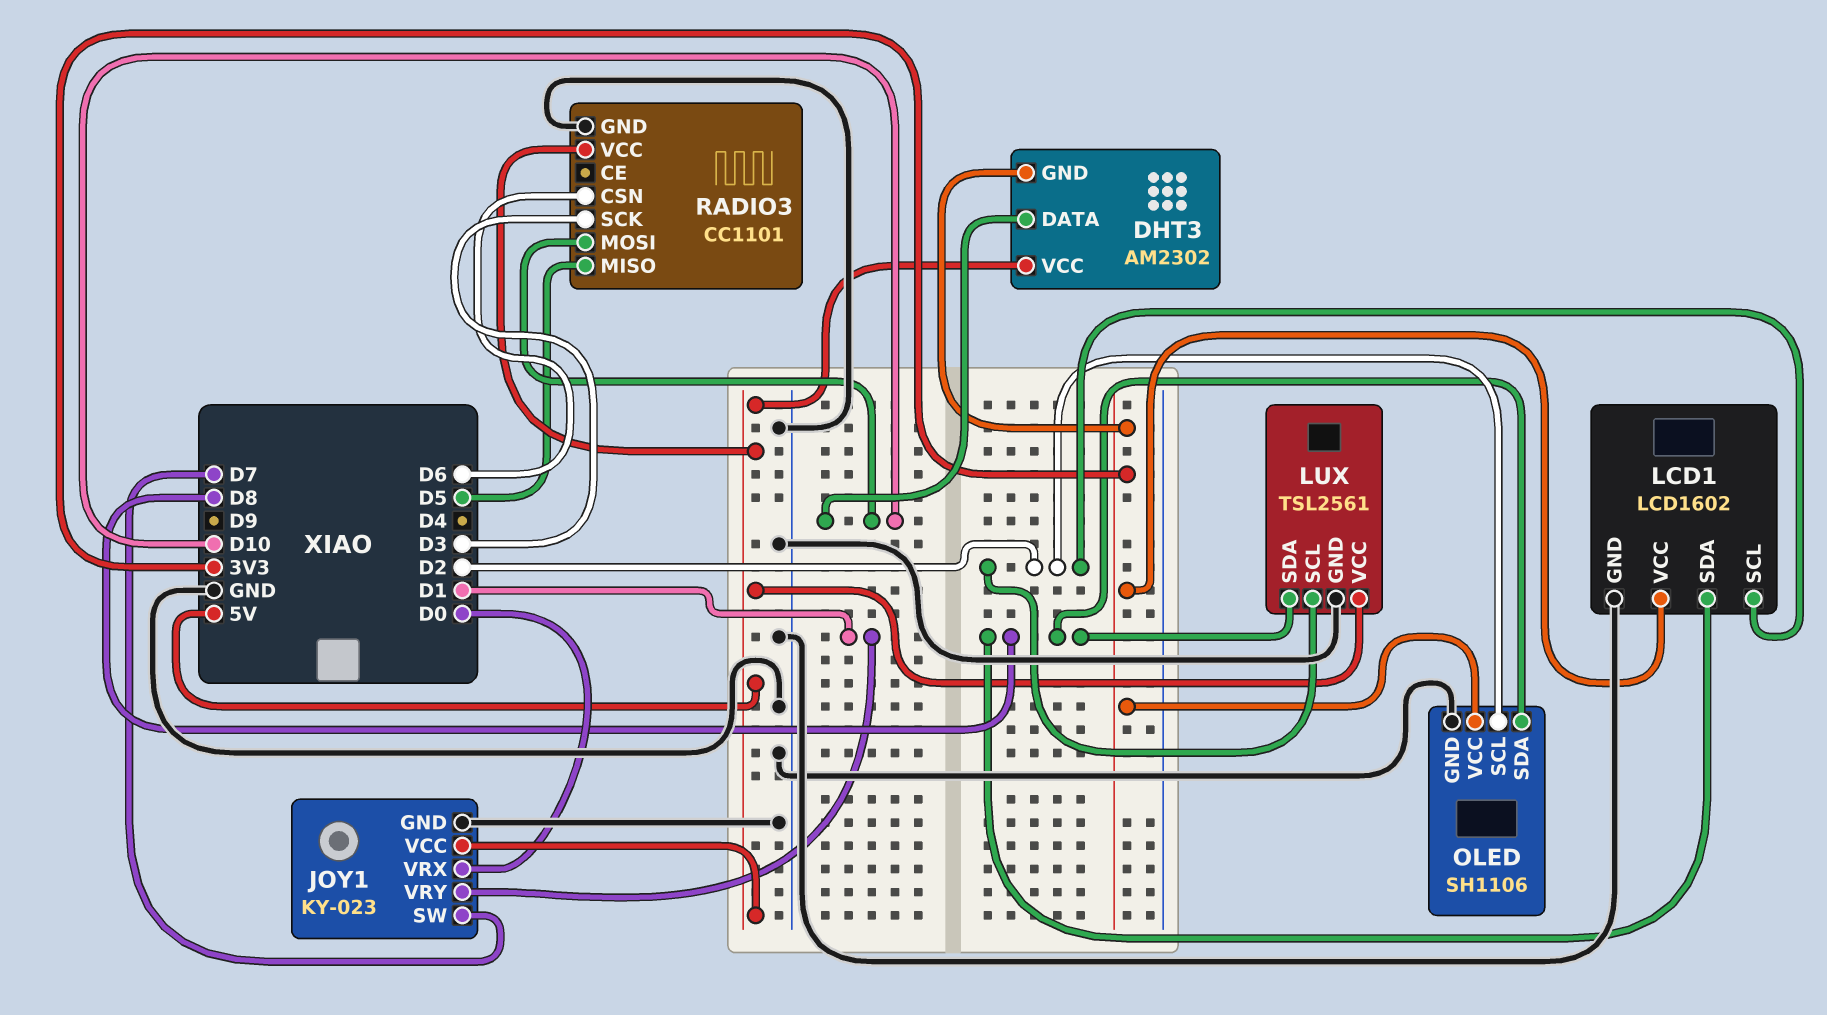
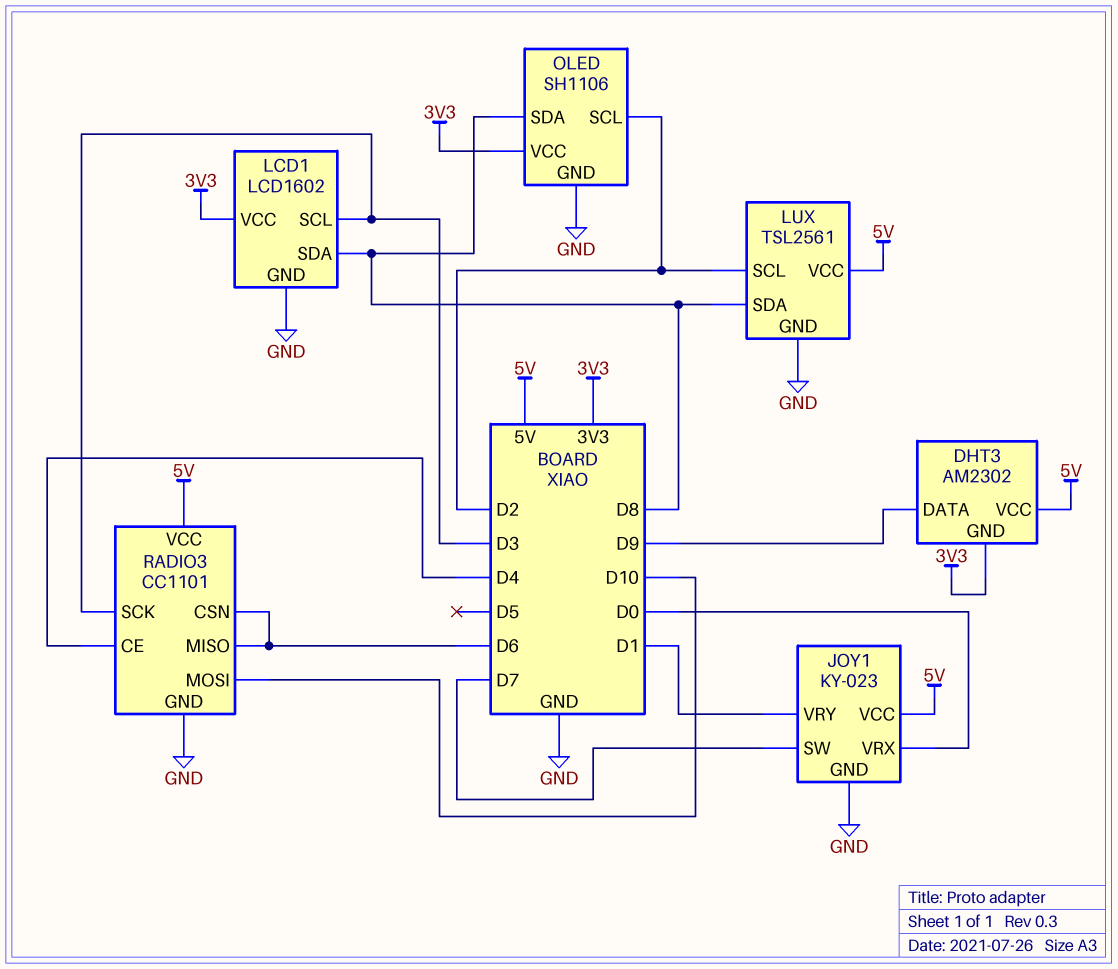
DHT3 pin DATA: D10 -> D9
LCD1 pin SCL: D2 -> D3
RADIO3 pin CE: none -> D4
RADIO3 pin MISO: D5 -> D6

